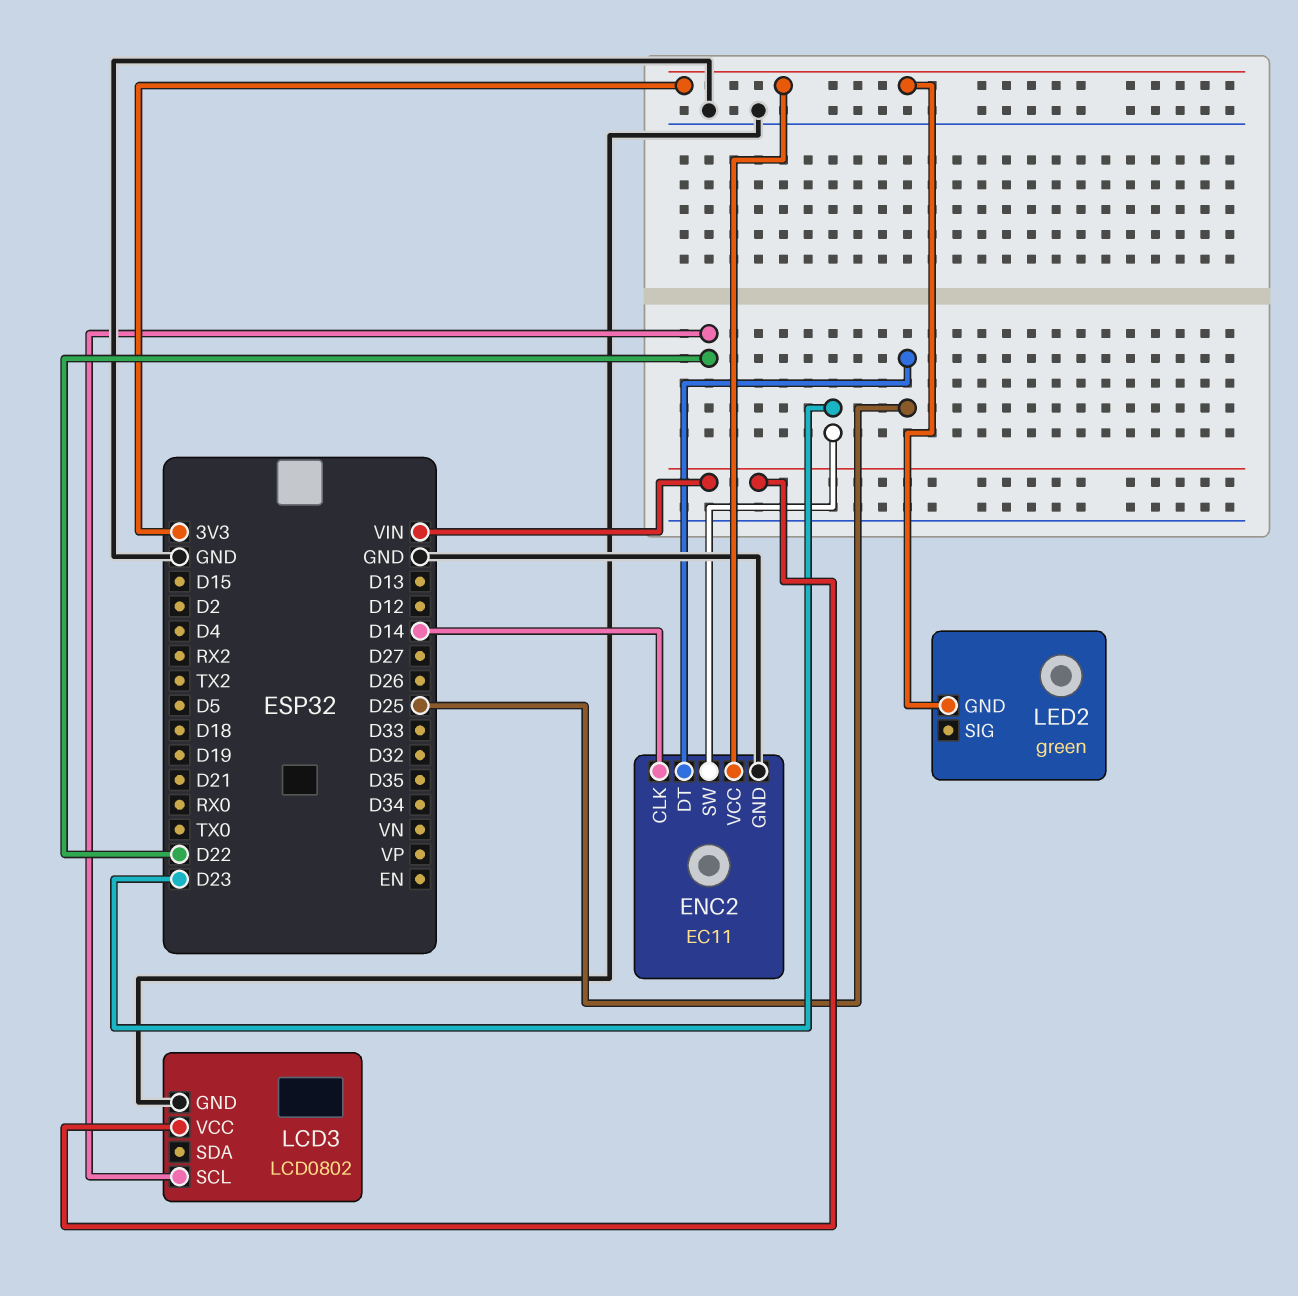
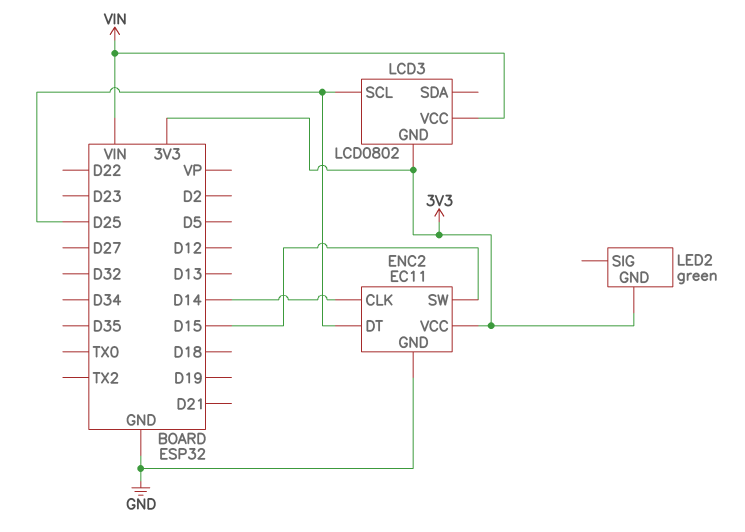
ENC2 pin SW: D23 -> D15
LCD3 pin GND: GND -> 3V3
LCD3 pin SCL: D22 -> D25

